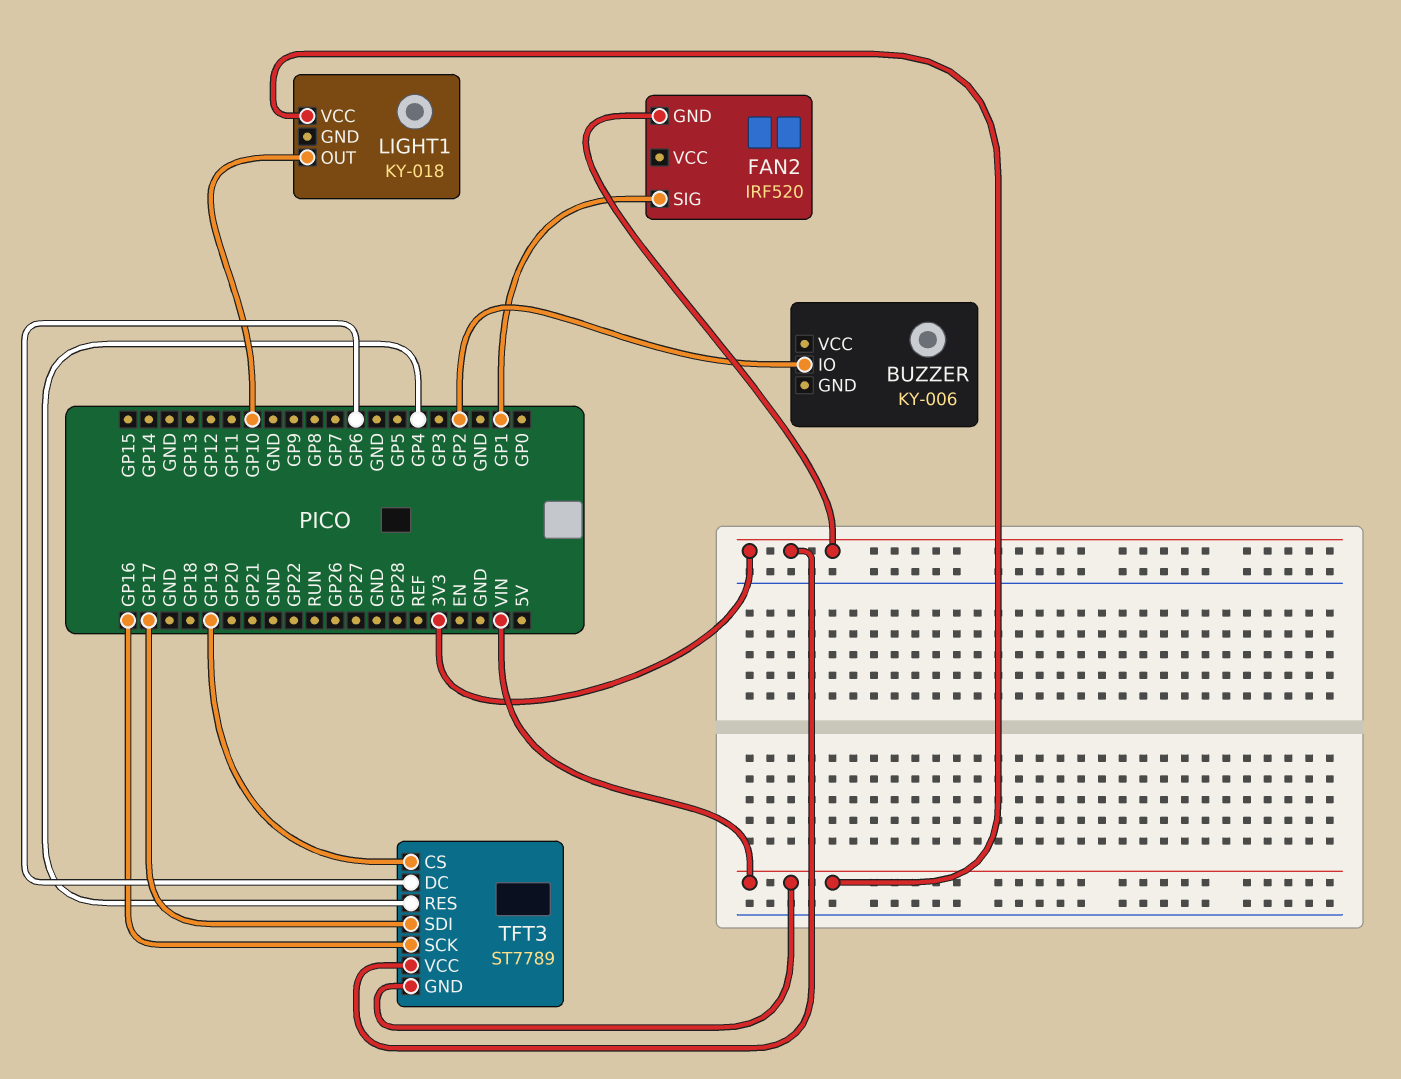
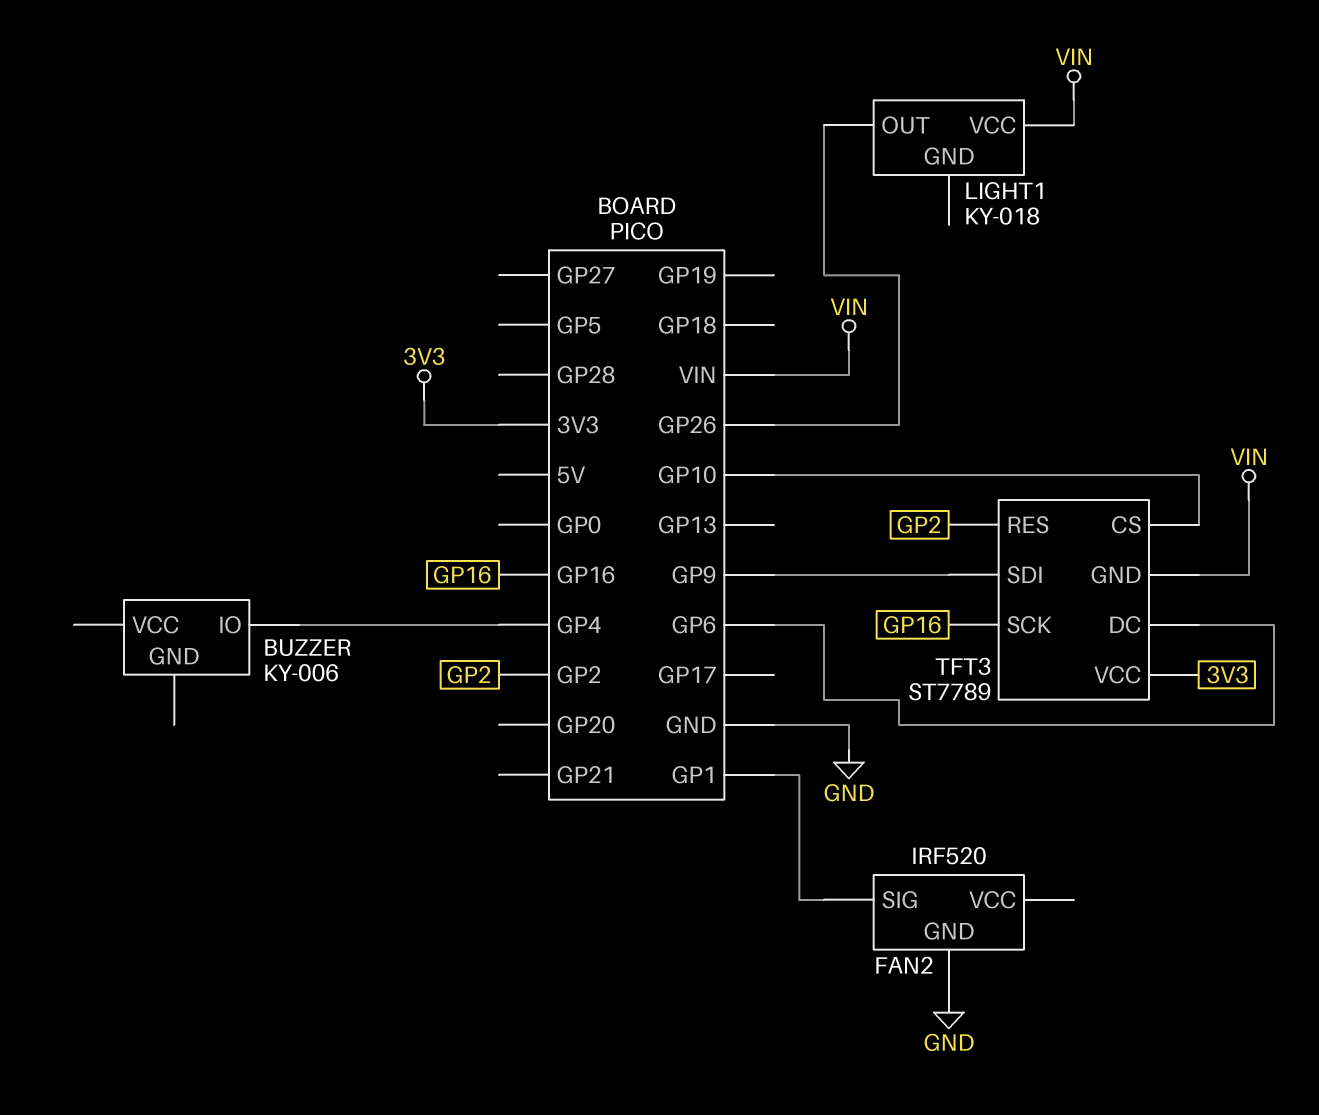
BUZZER pin IO: GP2 -> GP4
FAN2 pin GND: 3V3 -> GND
LIGHT1 pin OUT: GP10 -> GP26
TFT3 pin CS: GP19 -> GP10
TFT3 pin RES: GP4 -> GP2
TFT3 pin SDI: GP17 -> GP9

